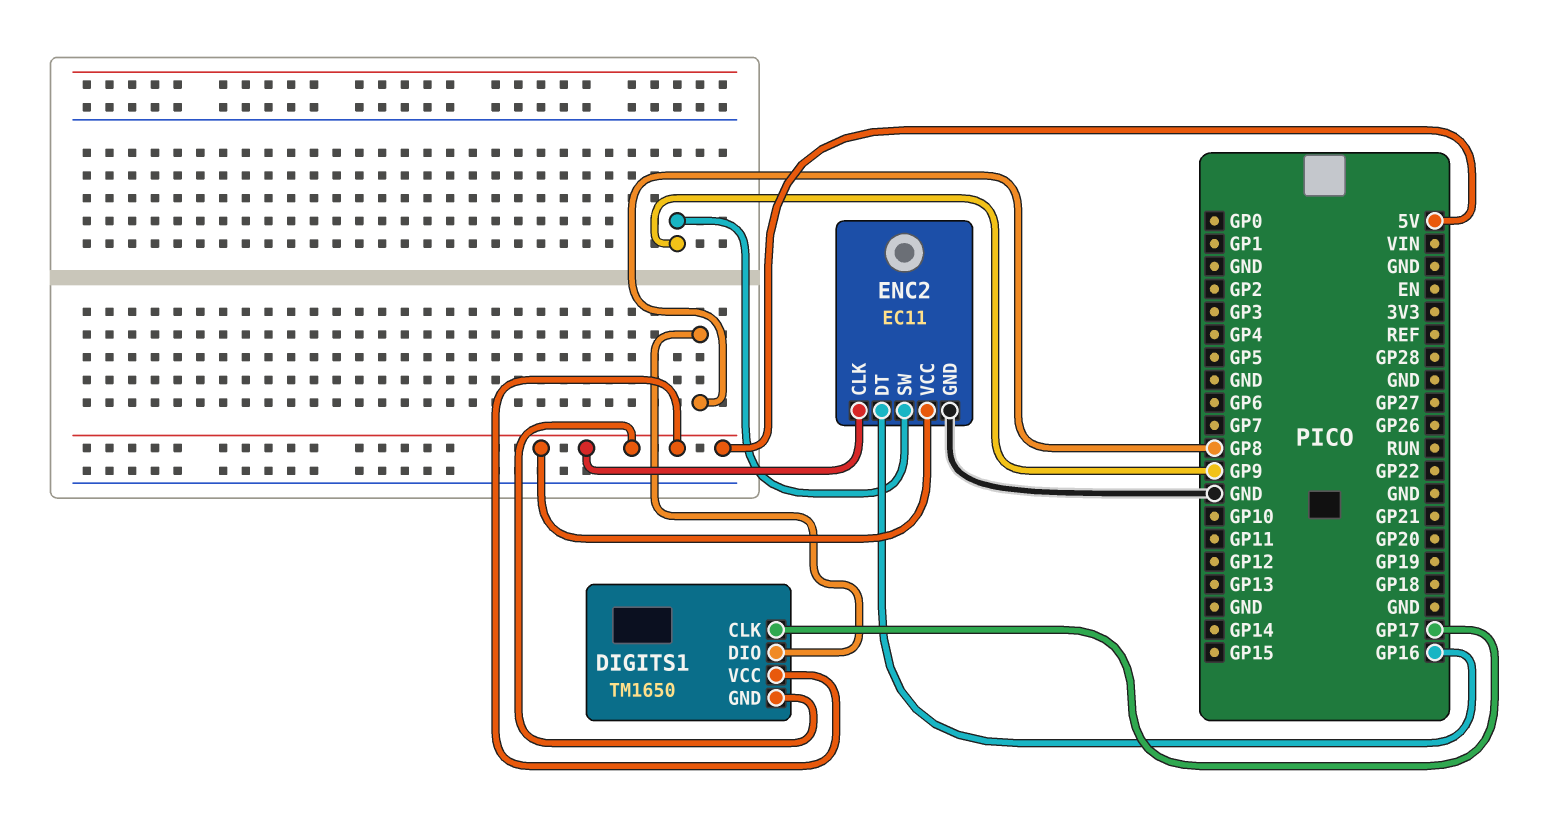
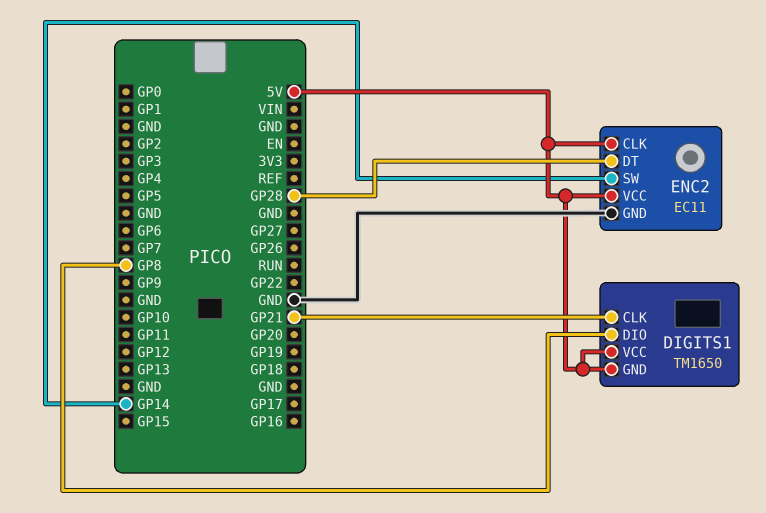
DIGITS1 pin CLK: GP17 -> GP21
ENC2 pin DT: GP16 -> GP28
ENC2 pin SW: GP9 -> GP14

